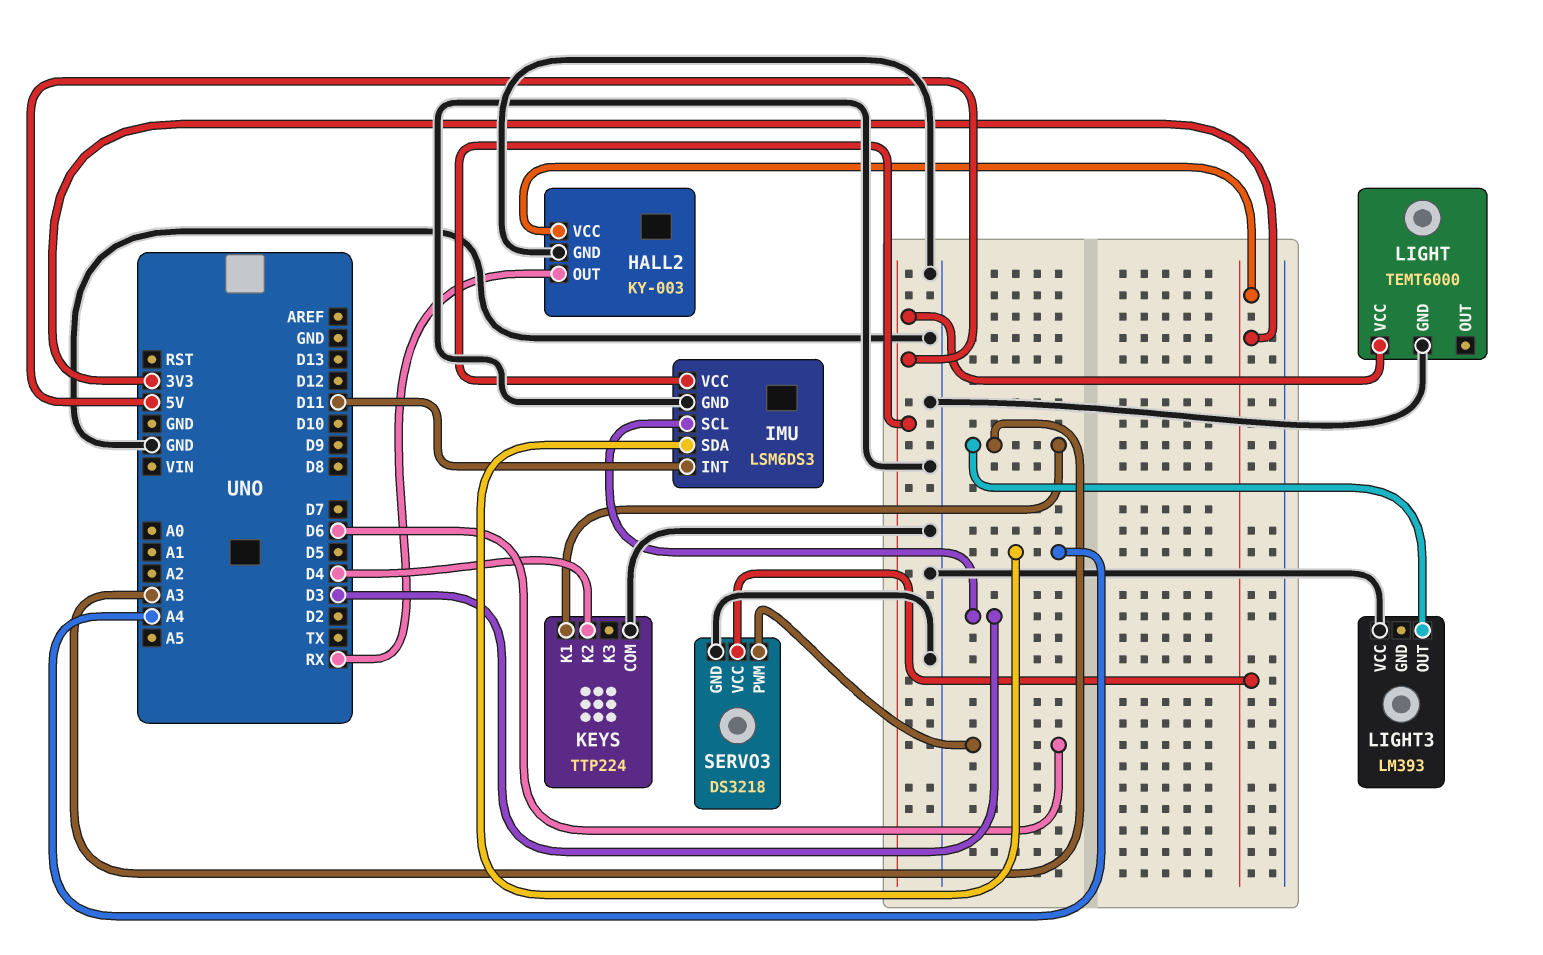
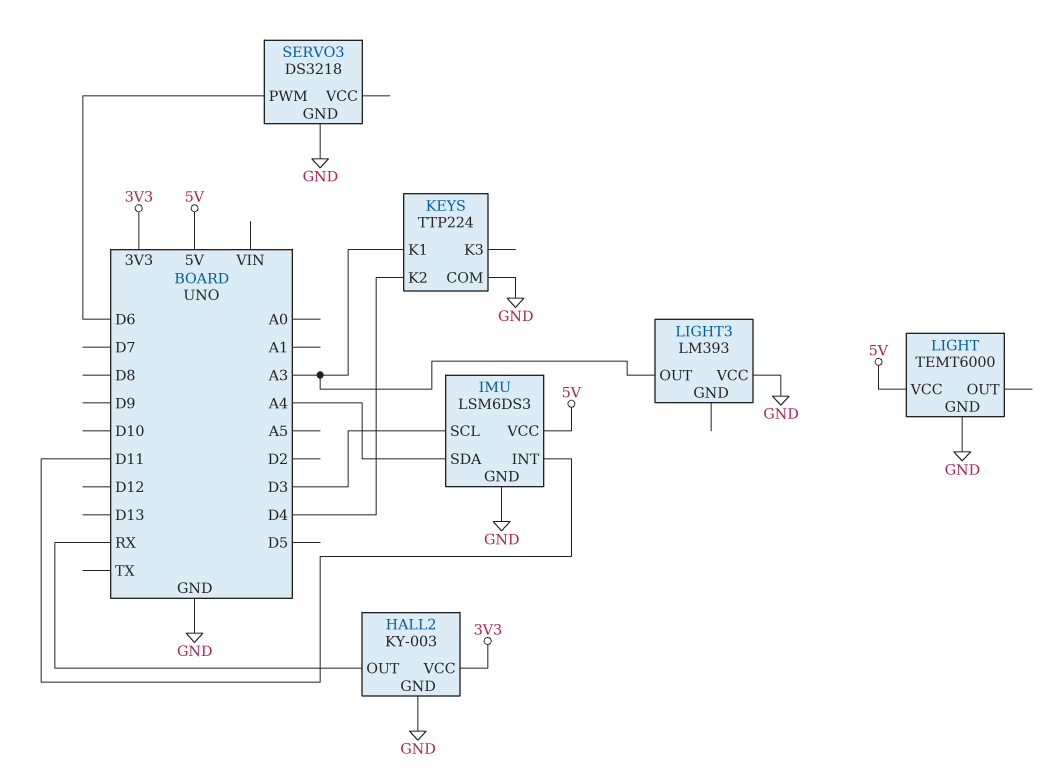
SERVO3 pin VCC: 3V3 -> none

